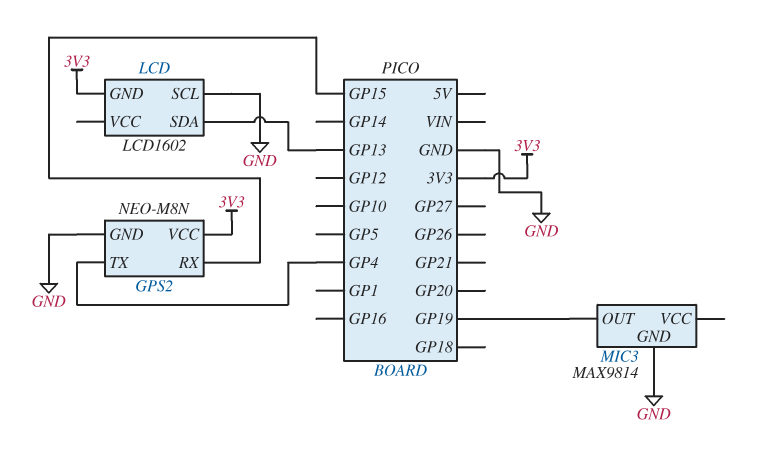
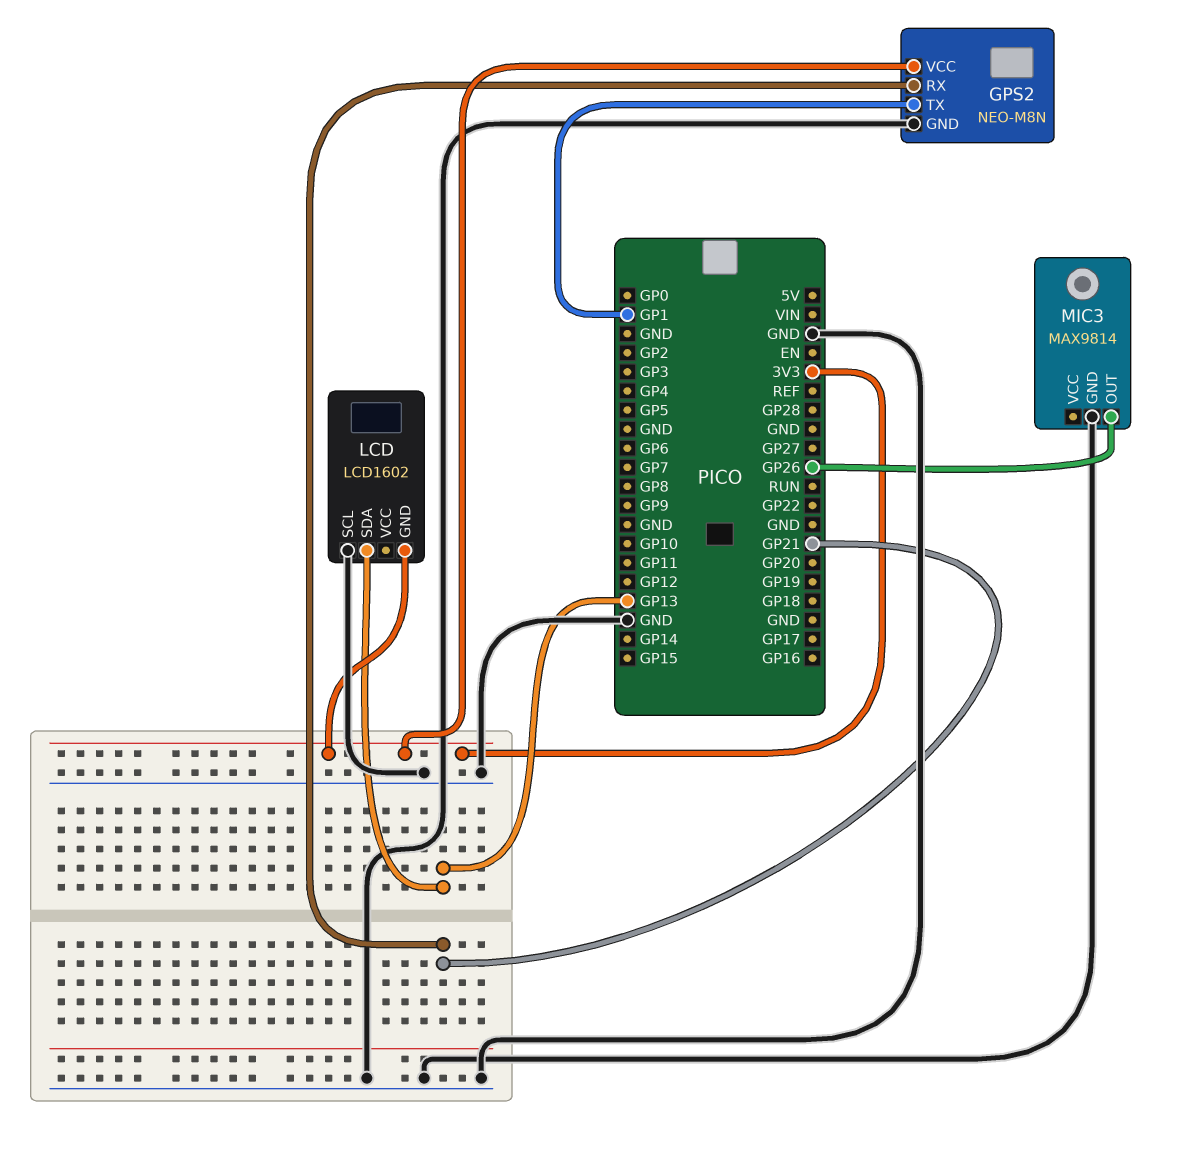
GPS2 pin RX: GP15 -> GP21
GPS2 pin TX: GP4 -> GP1
MIC3 pin OUT: GP19 -> GP26

